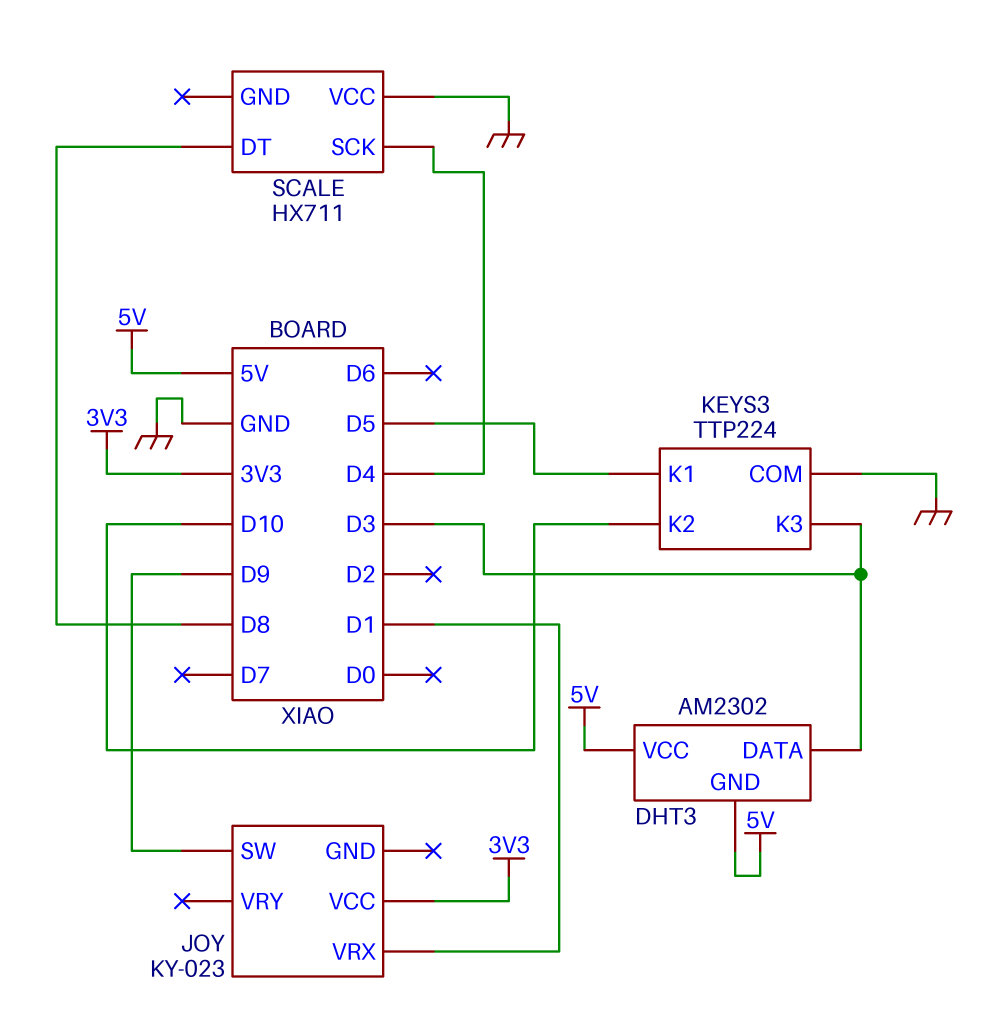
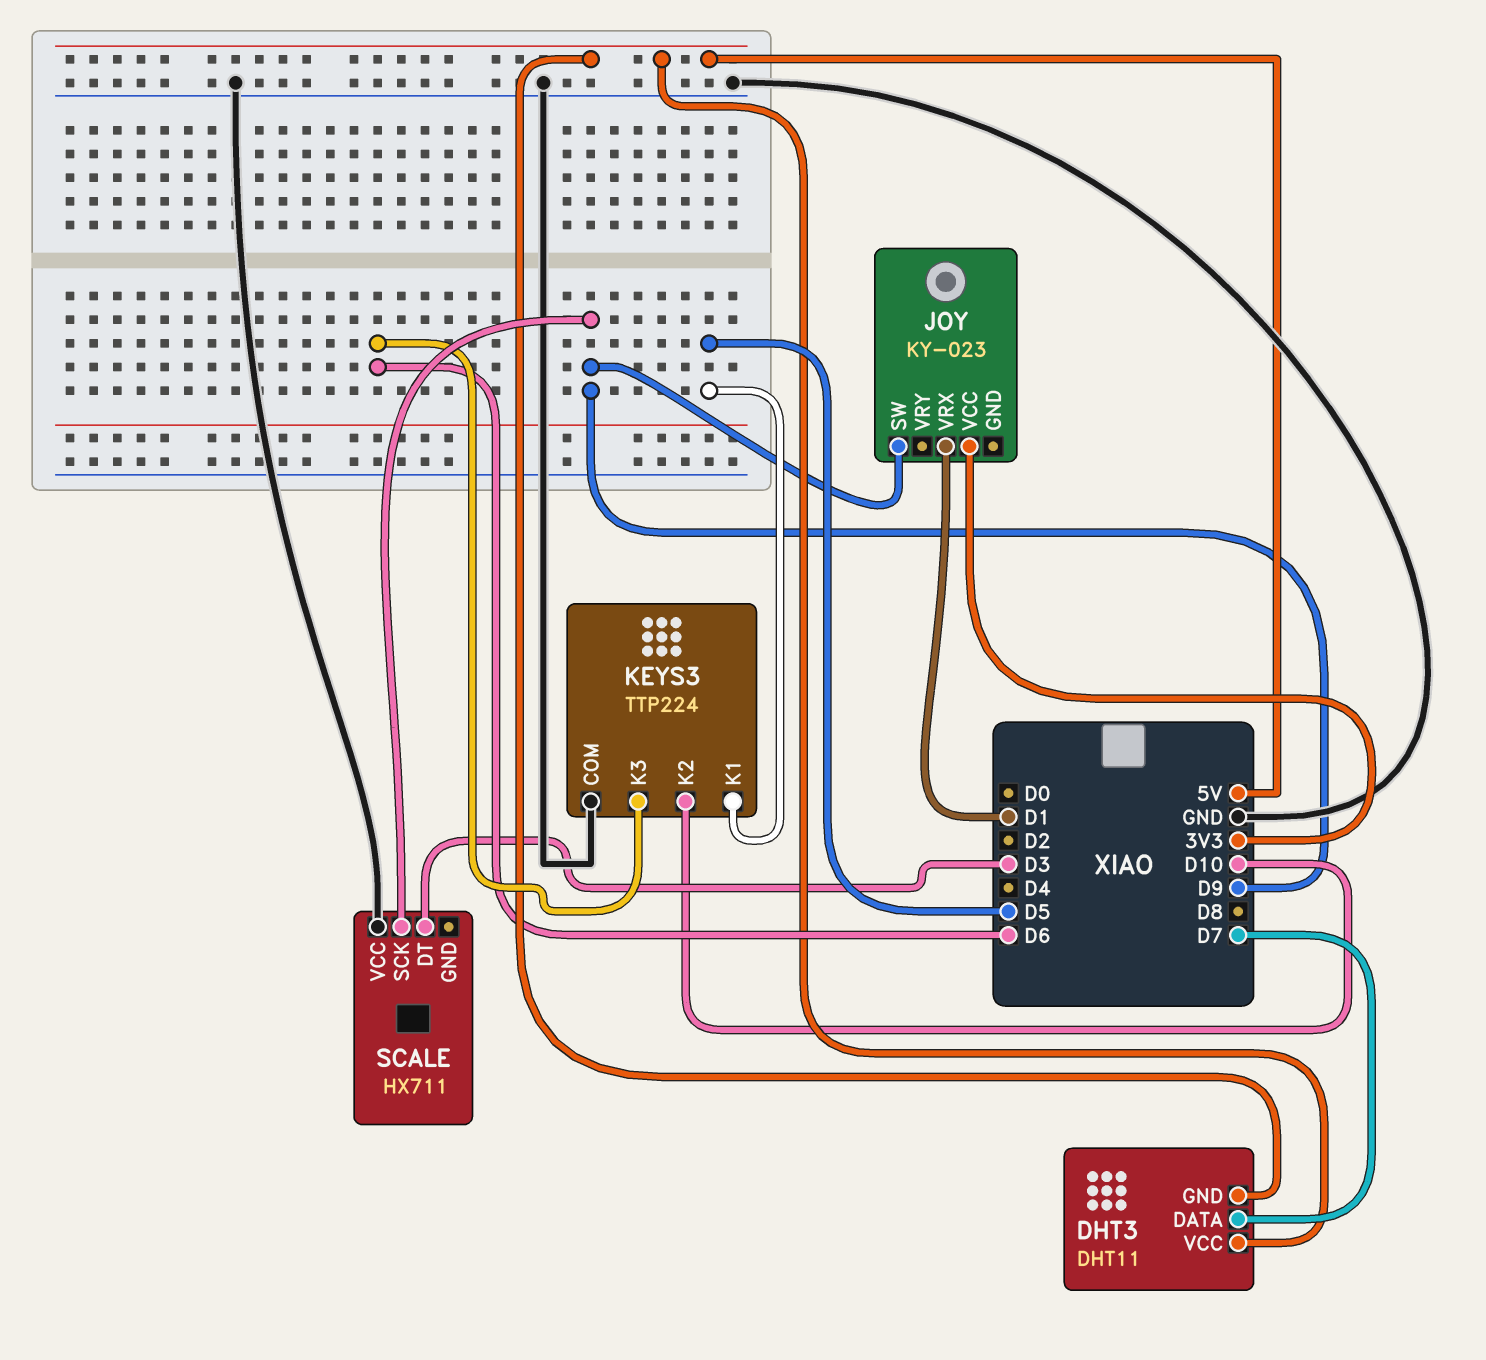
DHT3: AM2302 -> DHT11
DHT3 pin DATA: D3 -> D7
KEYS3 pin K3: D3 -> D6
SCALE pin DT: D8 -> D3
SCALE pin SCK: D4 -> D9

